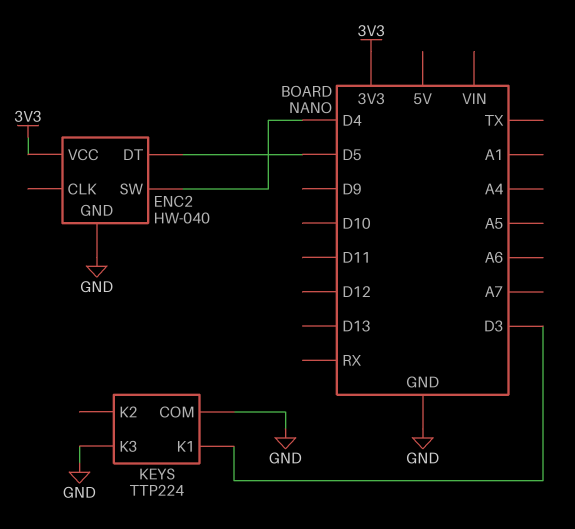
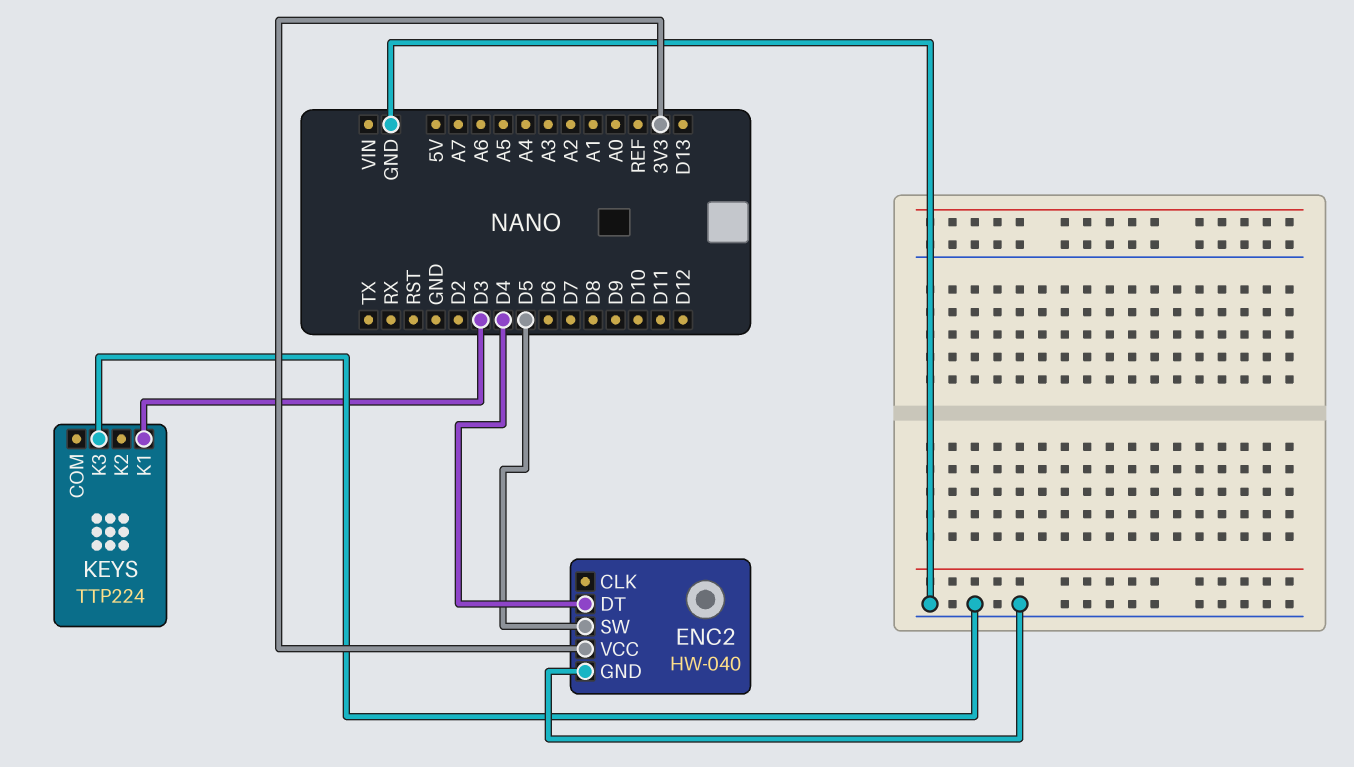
ENC2 pin DT: D5 -> D4
ENC2 pin SW: D4 -> D5
KEYS pin COM: GND -> none

